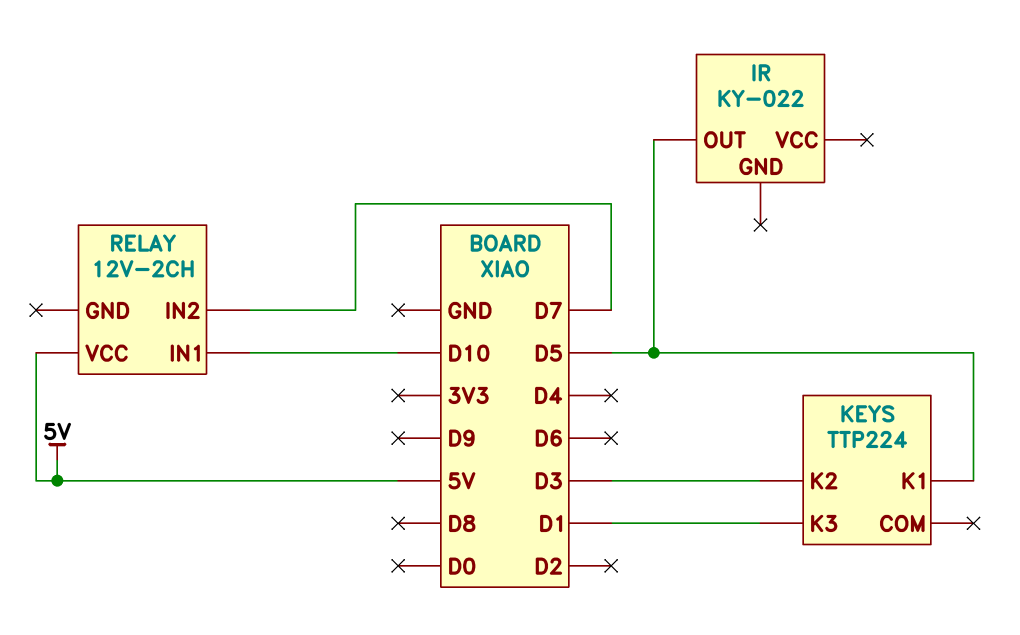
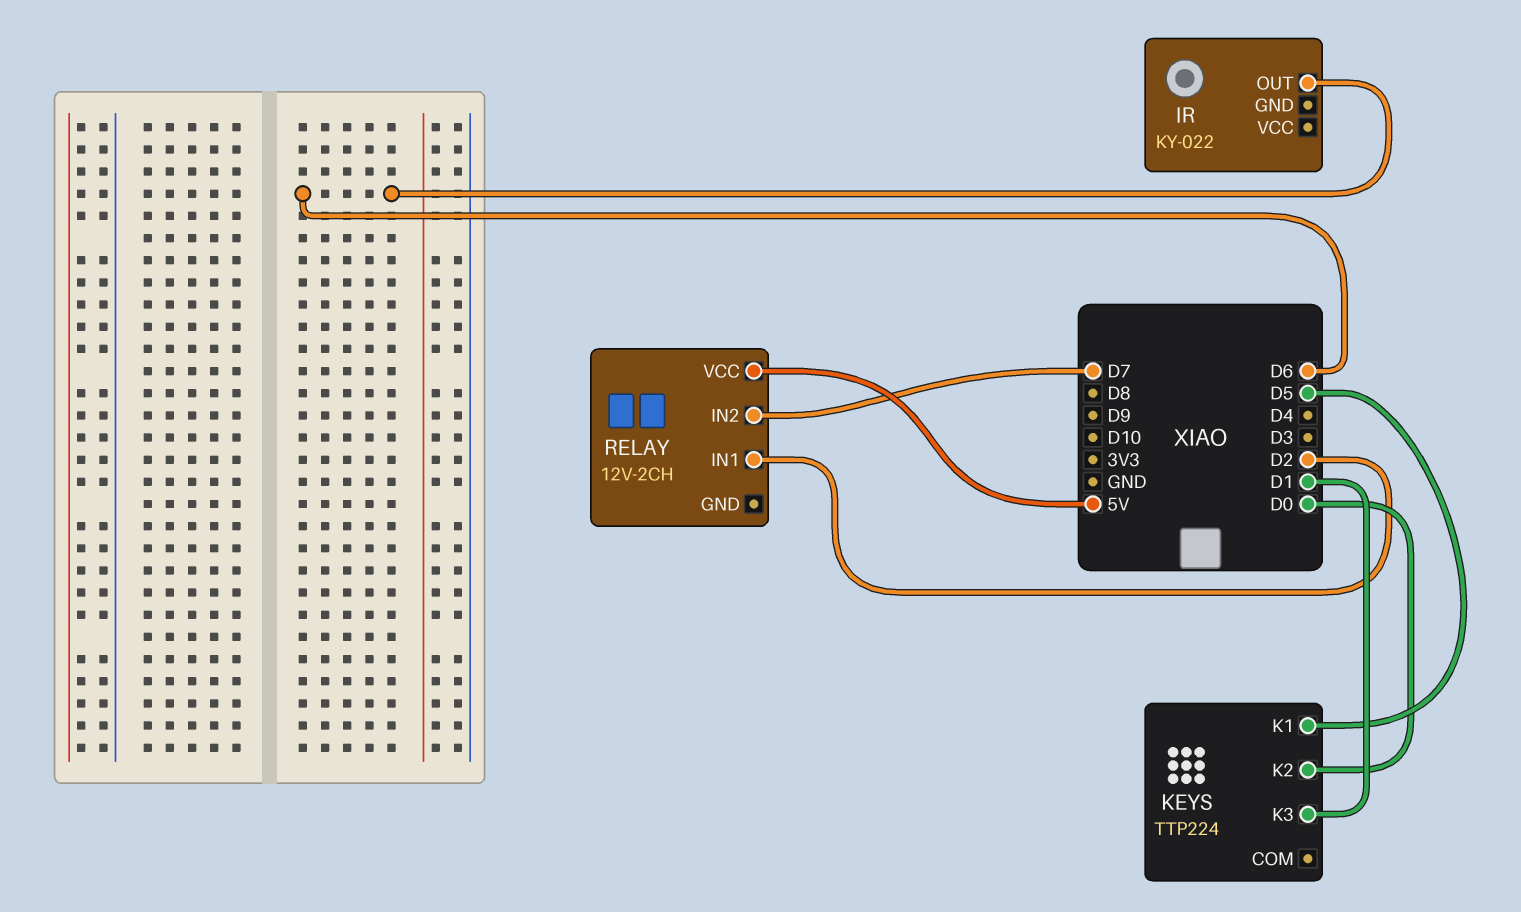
IR pin OUT: D5 -> D6
KEYS pin K2: D3 -> D0
RELAY pin IN1: D10 -> D2

